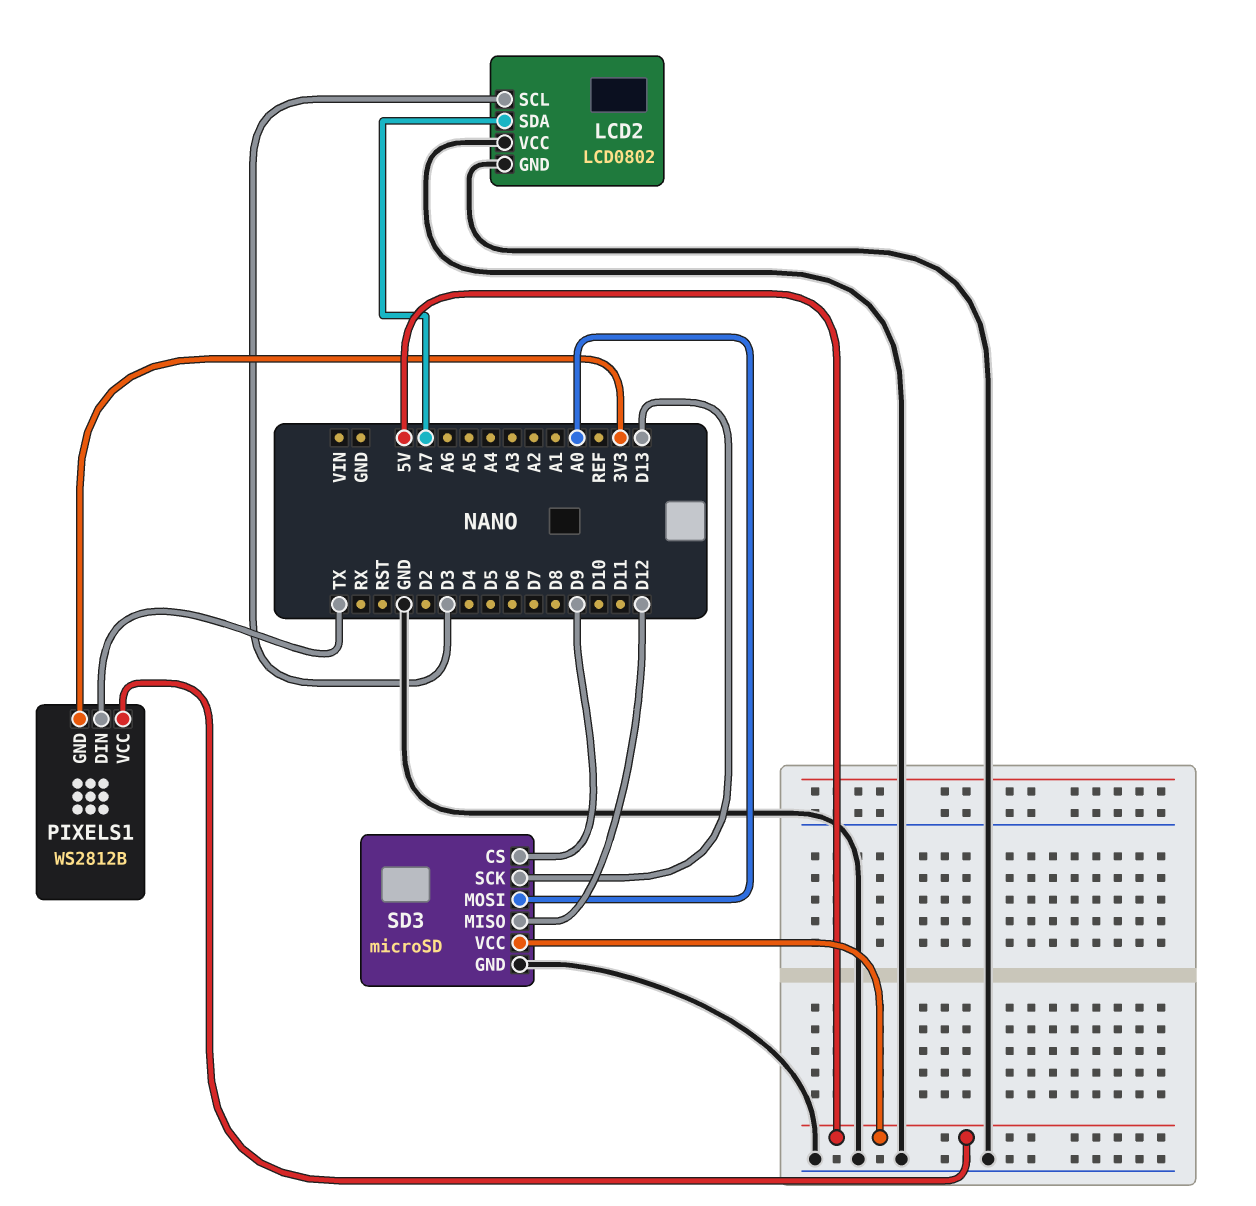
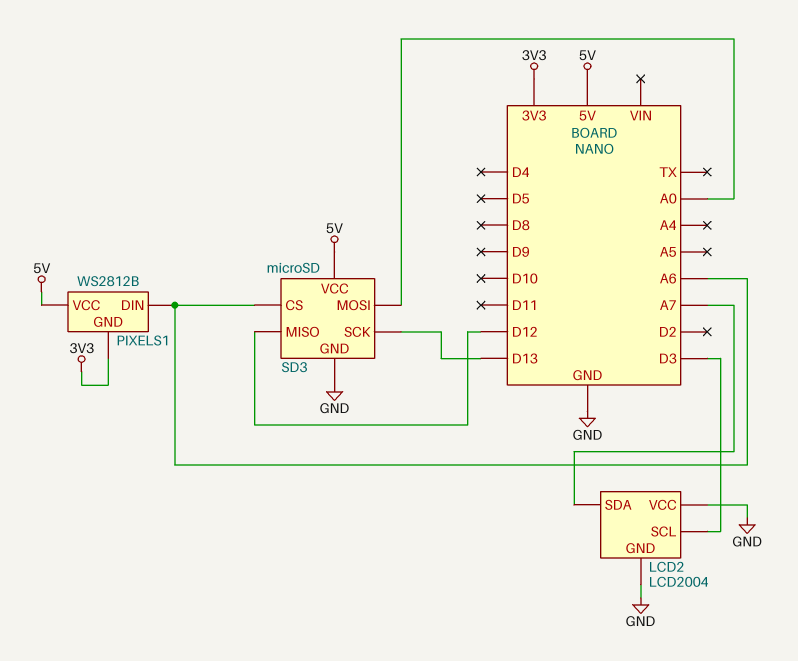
LCD2: LCD0802 -> LCD2004
PIXELS1 pin DIN: TX -> A6
SD3 pin CS: D9 -> A6

